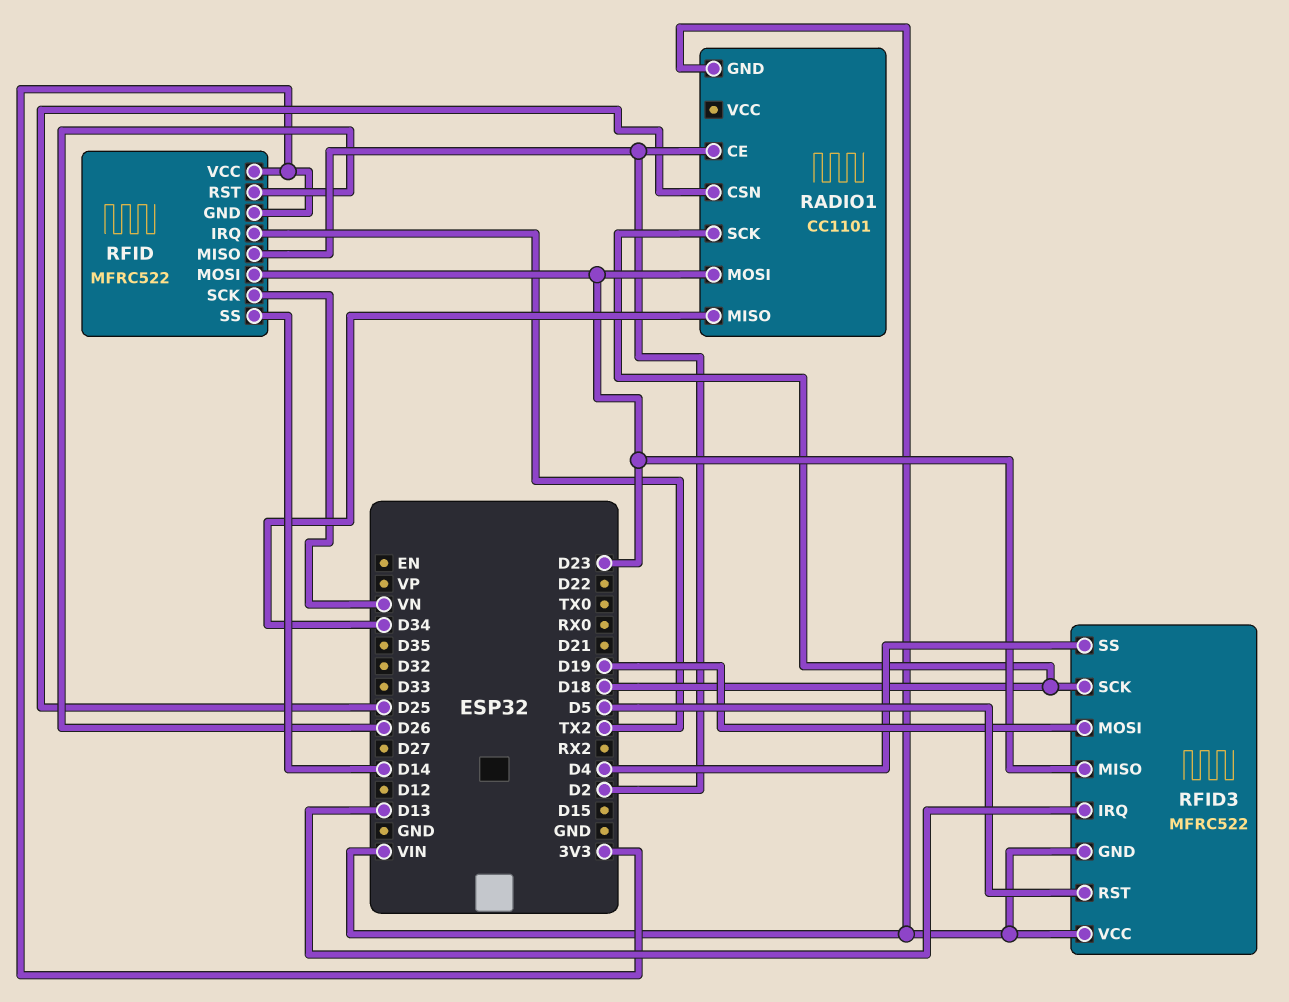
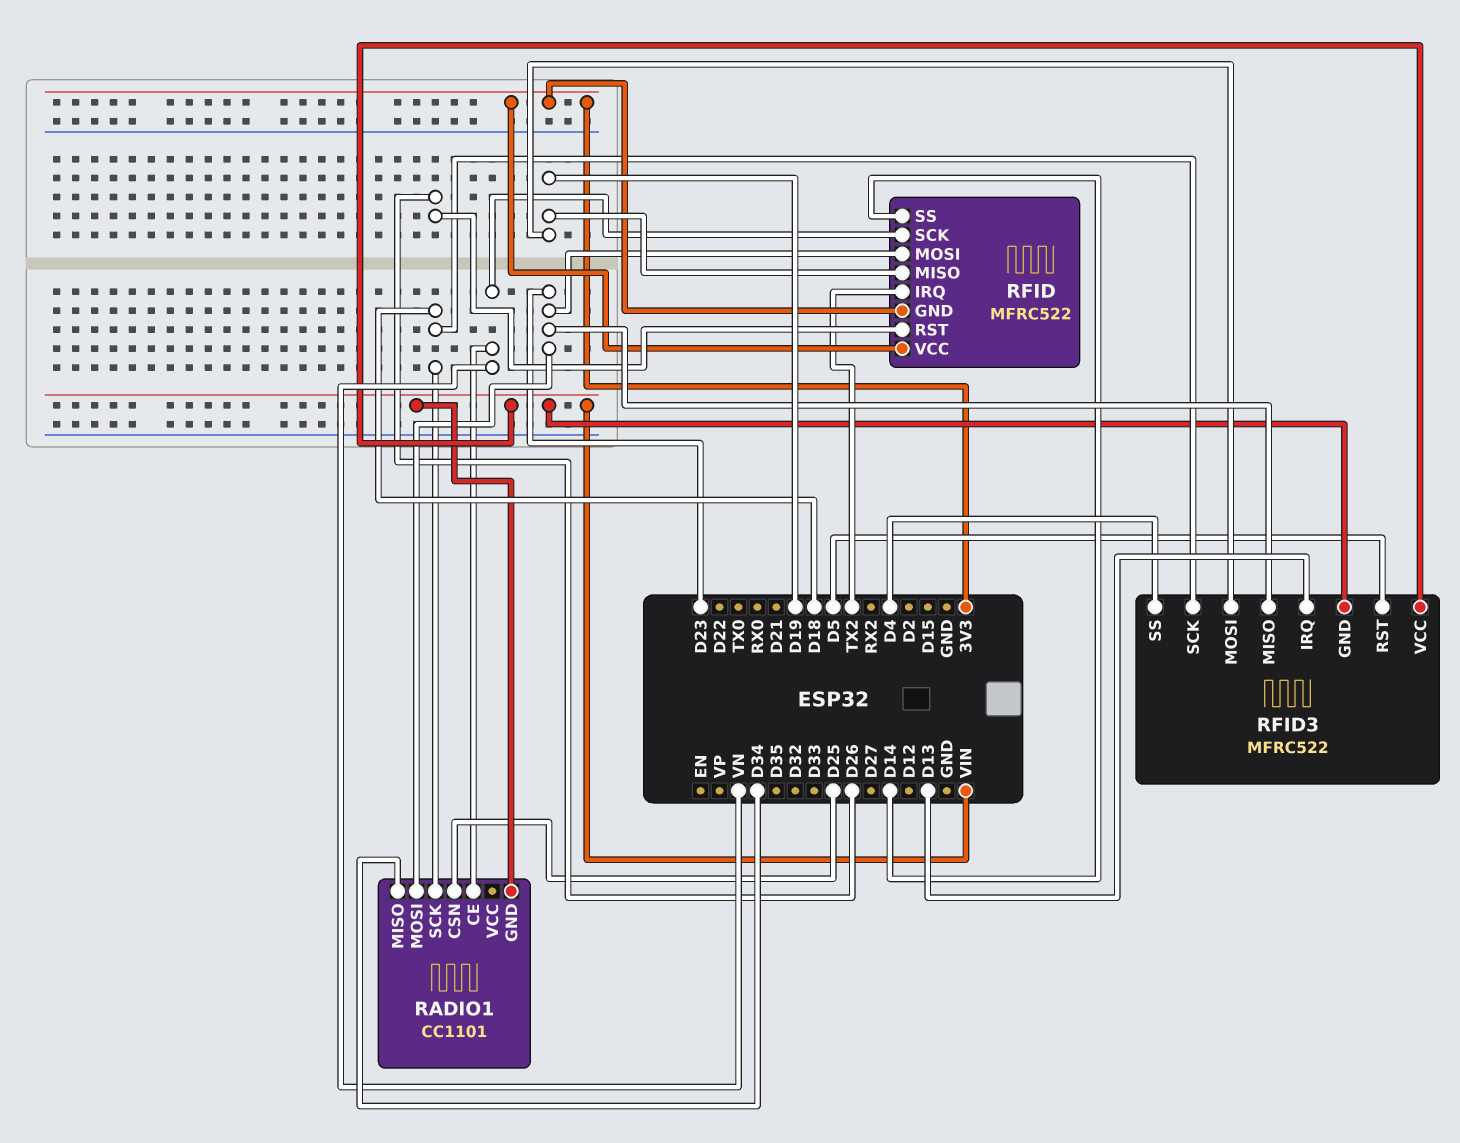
RADIO1 pin CE: D2 -> VN
RFID pin MISO: D2 -> D19

